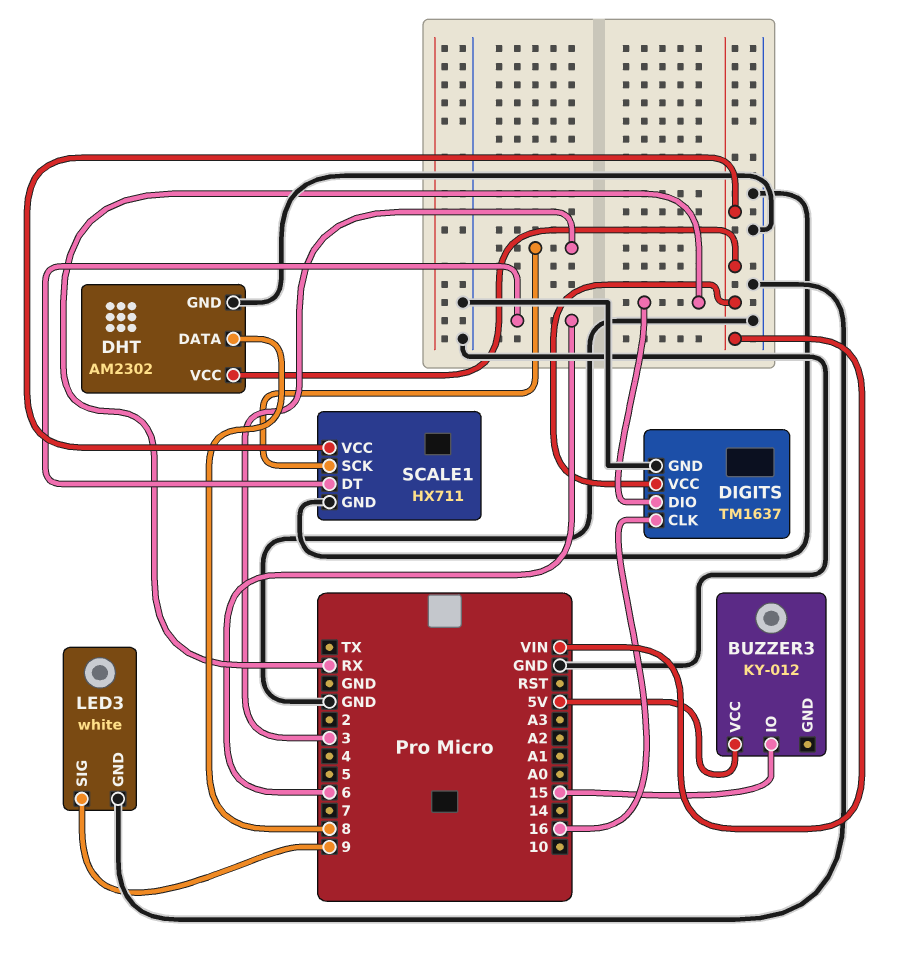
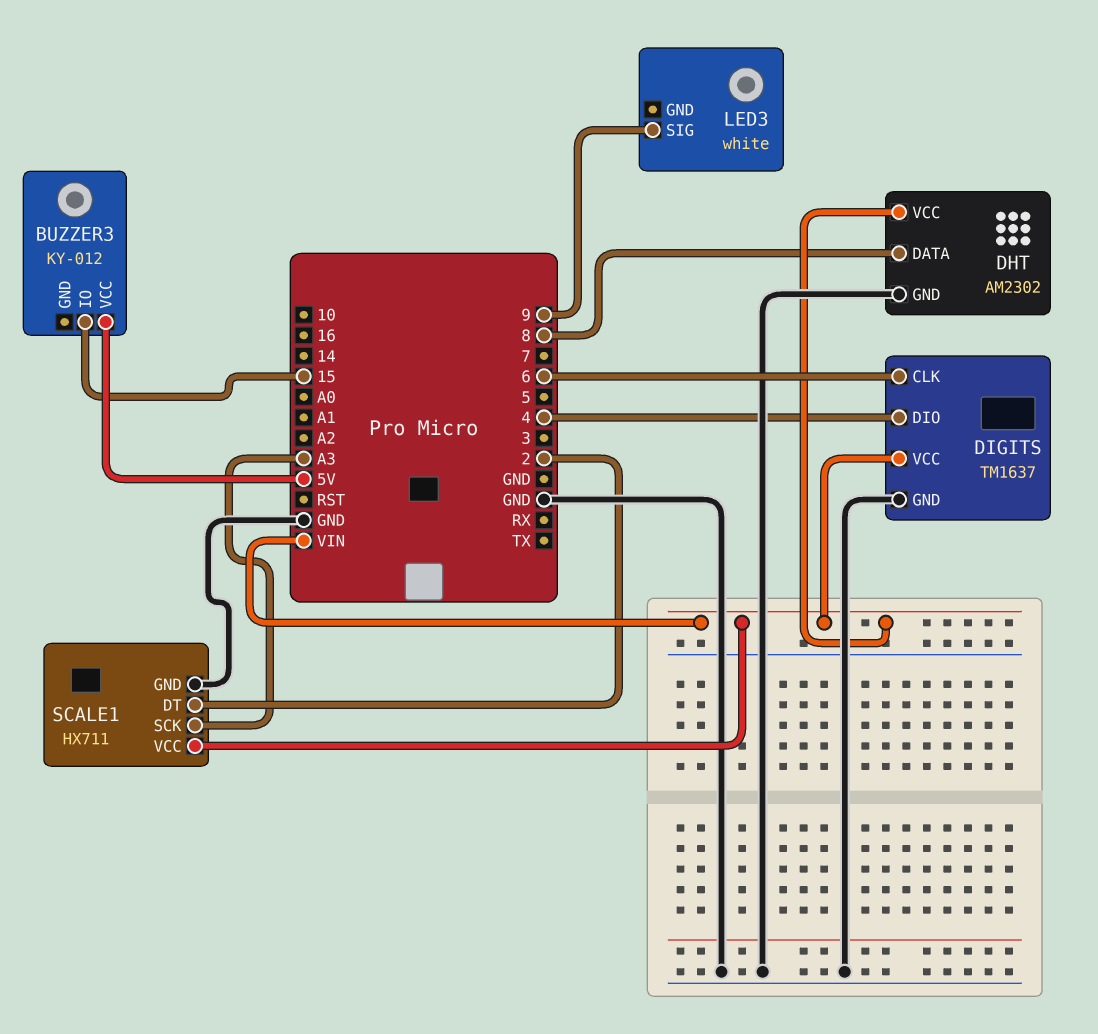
DIGITS pin CLK: 16 -> 6
DIGITS pin DIO: RX -> 4
LED3 pin GND: GND -> none
SCALE1 pin DT: 6 -> 2
SCALE1 pin SCK: 3 -> A3

